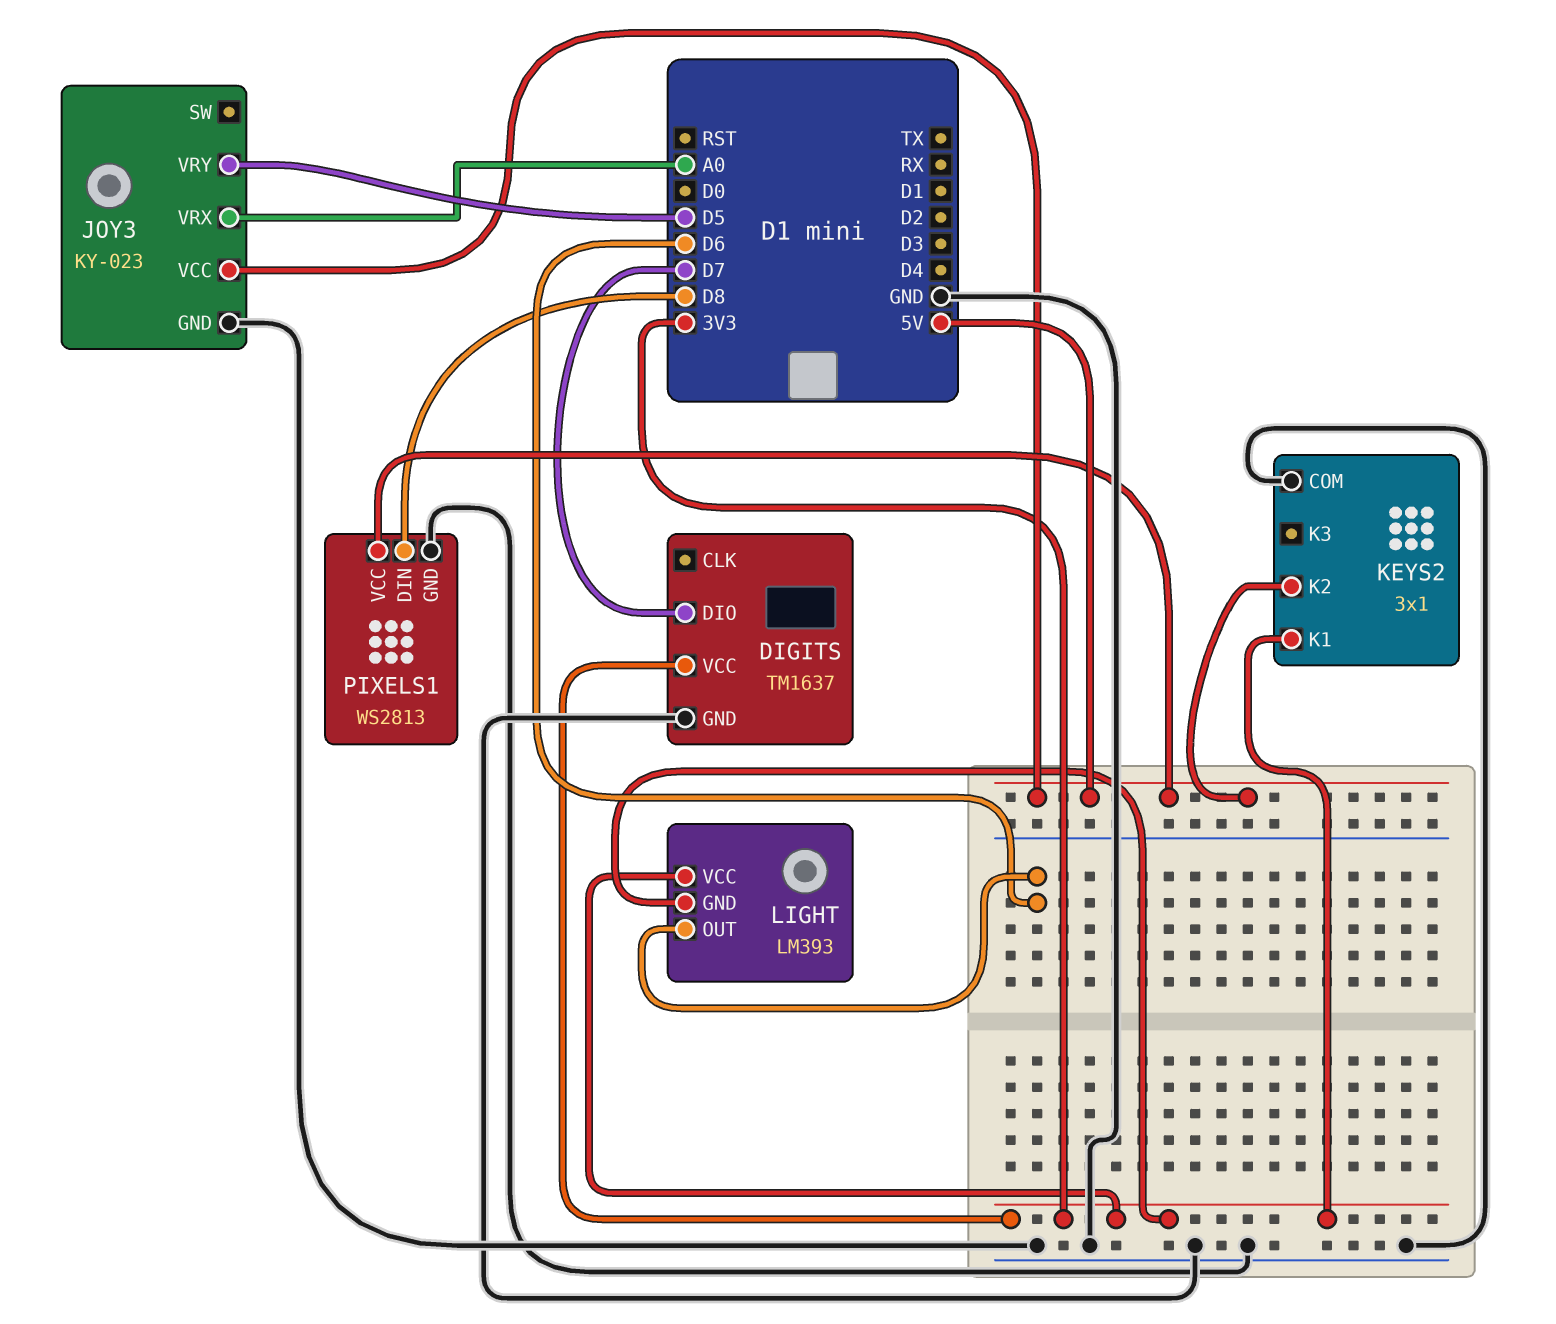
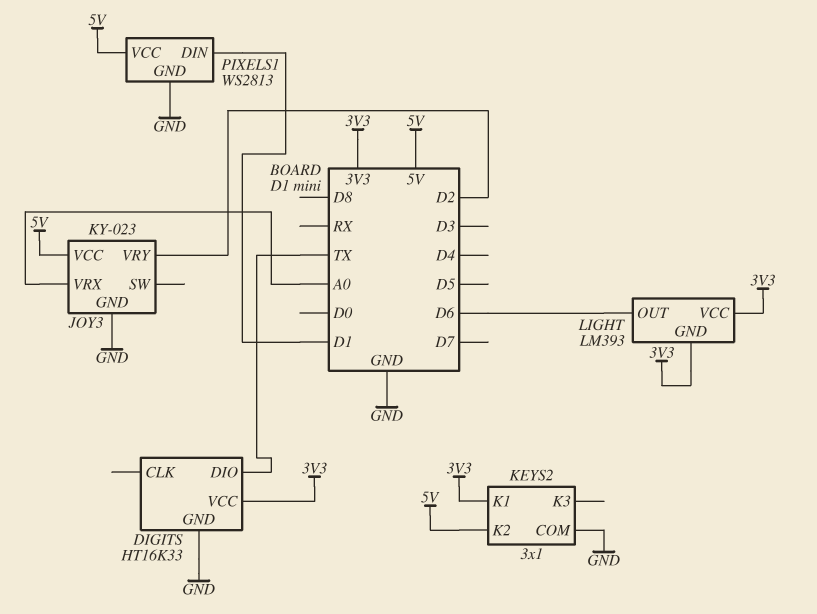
DIGITS: TM1637 -> HT16K33
DIGITS pin DIO: D7 -> TX
JOY3 pin VRY: D5 -> D2
PIXELS1 pin DIN: D8 -> D1

